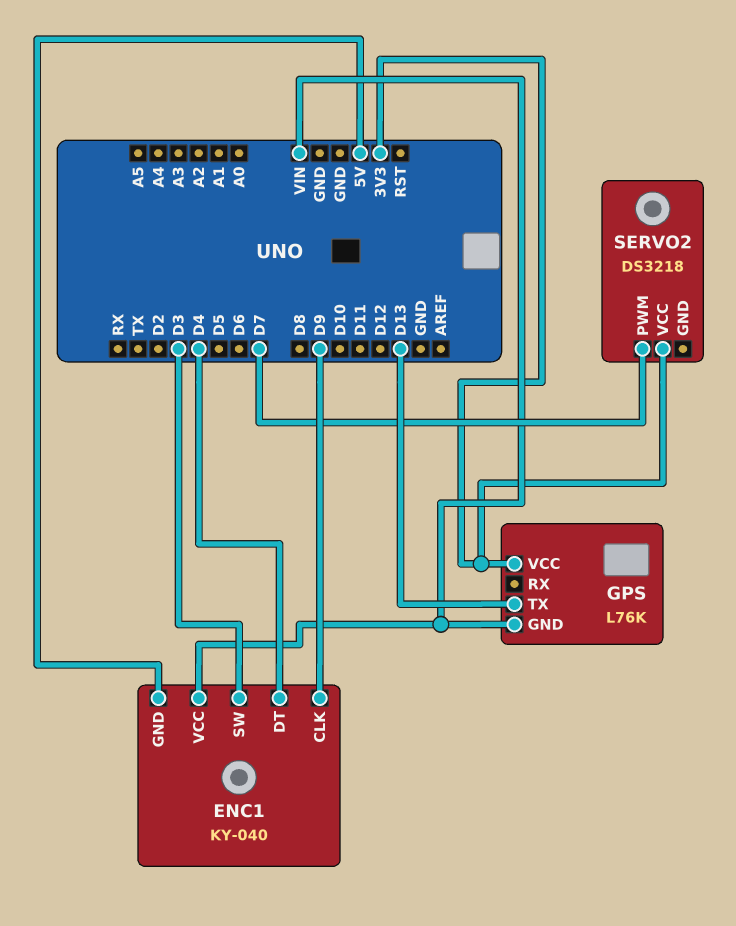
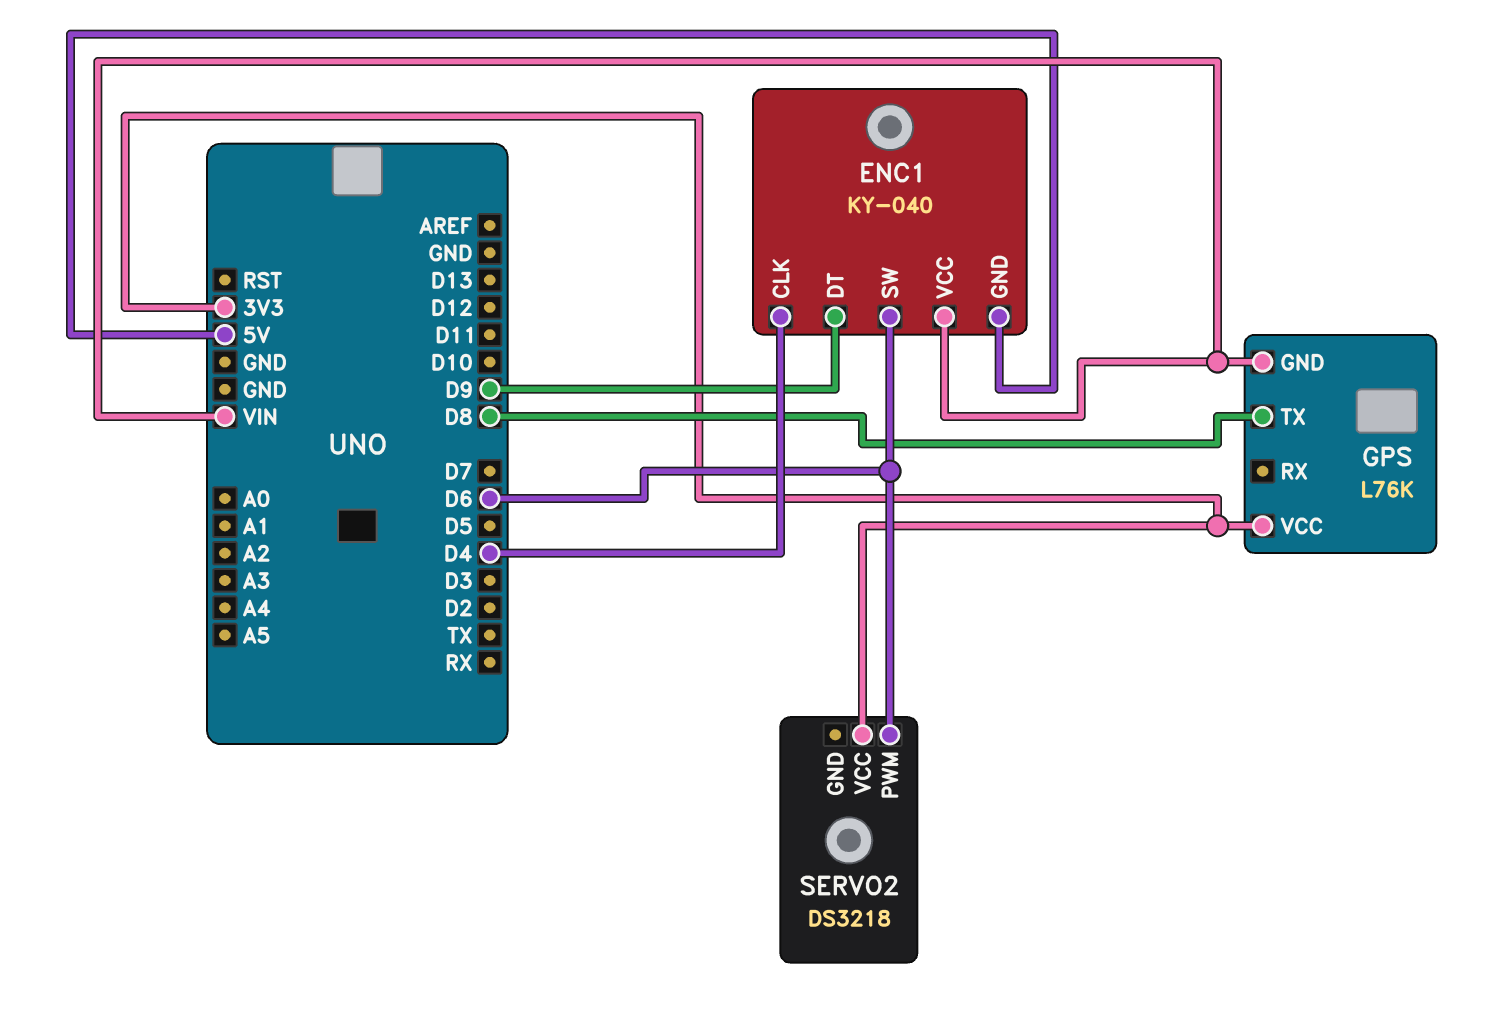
ENC1 pin CLK: D9 -> D4
ENC1 pin DT: D4 -> D9
ENC1 pin SW: D3 -> D6
GPS pin TX: D13 -> D8
SERVO2 pin PWM: D7 -> D6

